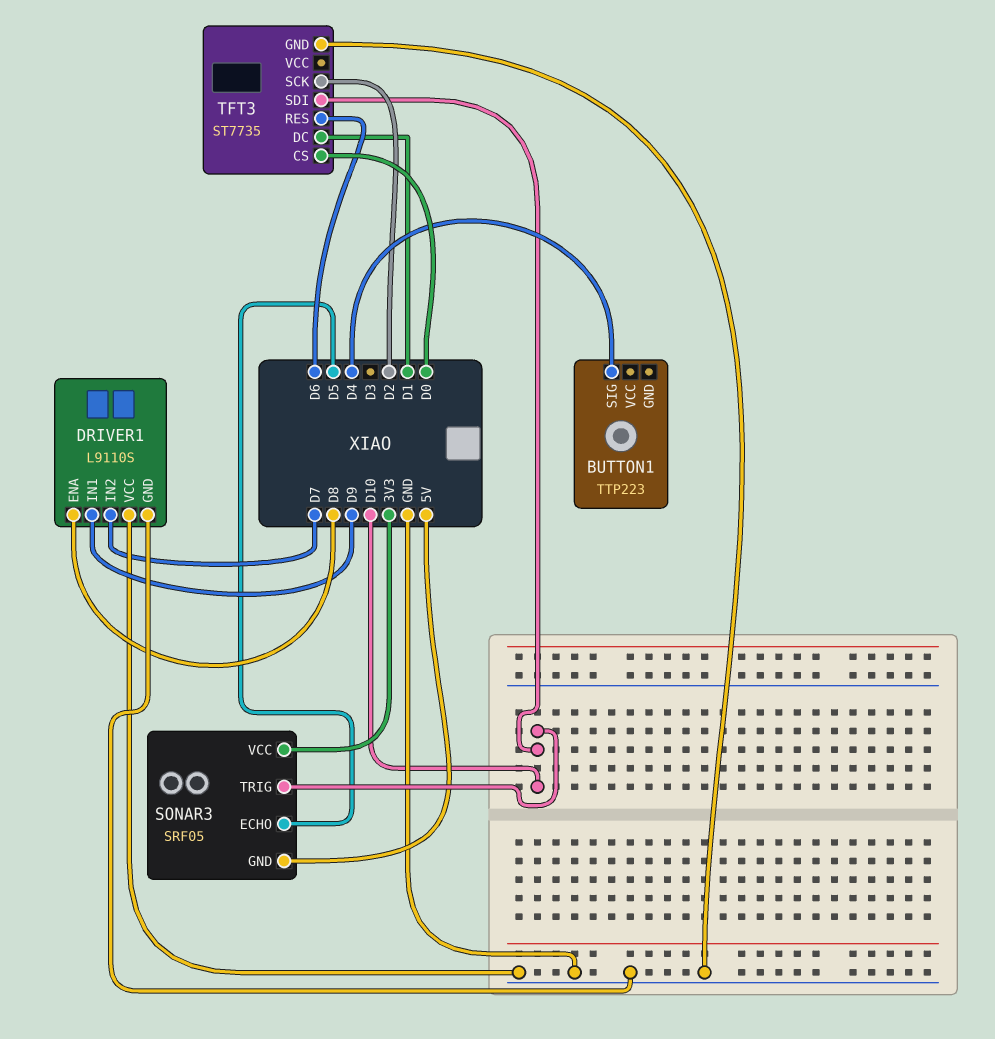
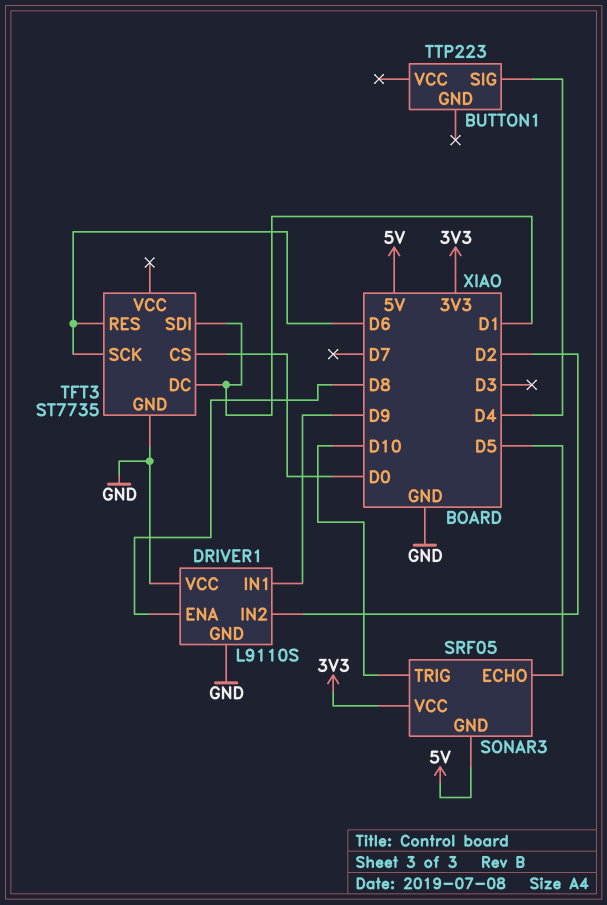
DRIVER1 pin IN2: D7 -> D2
TFT3 pin SCK: D2 -> D6
TFT3 pin SDI: D10 -> D1

